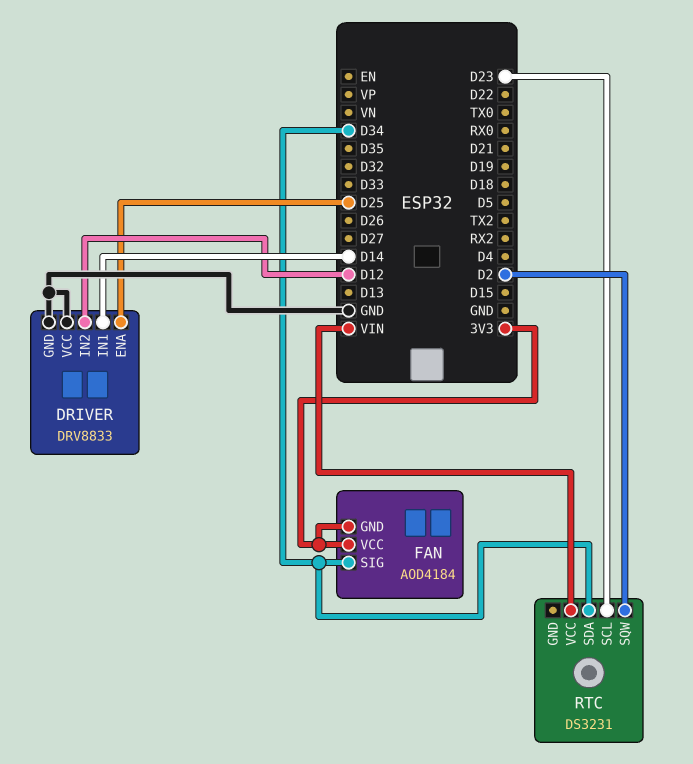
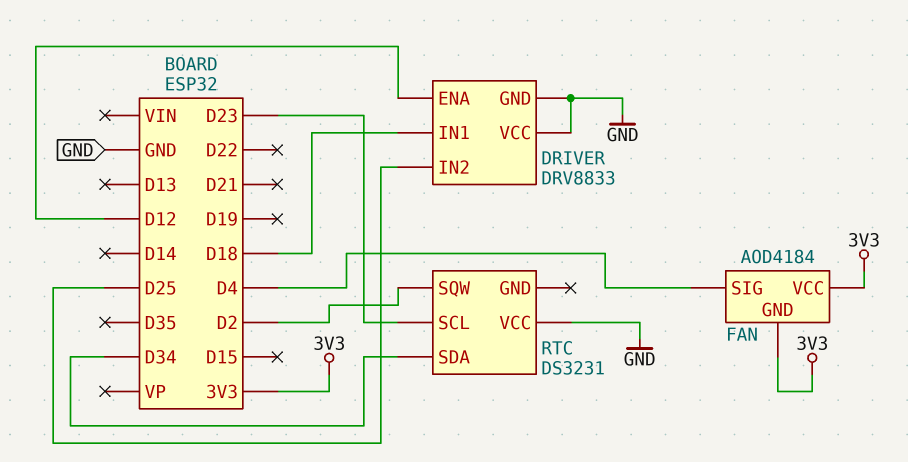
DRIVER pin ENA: D25 -> D12
DRIVER pin IN1: D14 -> D18
DRIVER pin IN2: D12 -> D25
FAN pin SIG: D34 -> D4
RTC pin VCC: VIN -> GND

